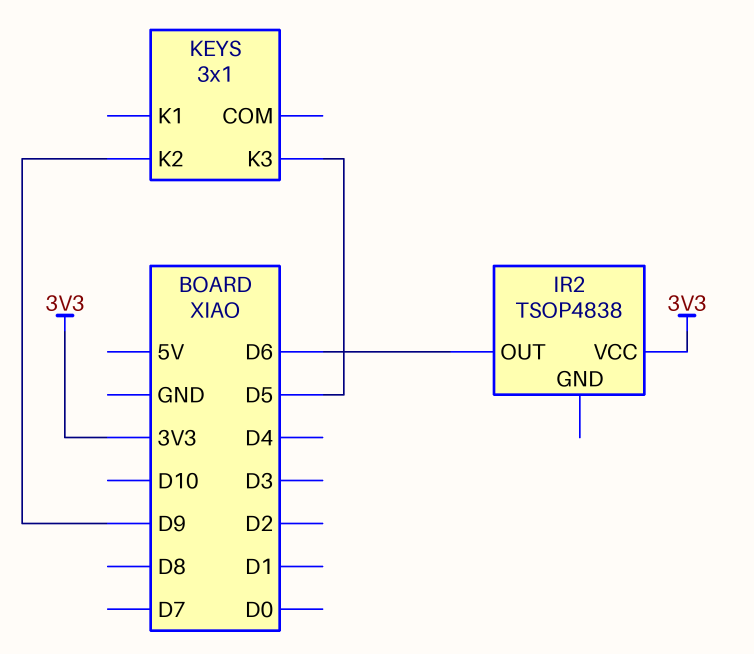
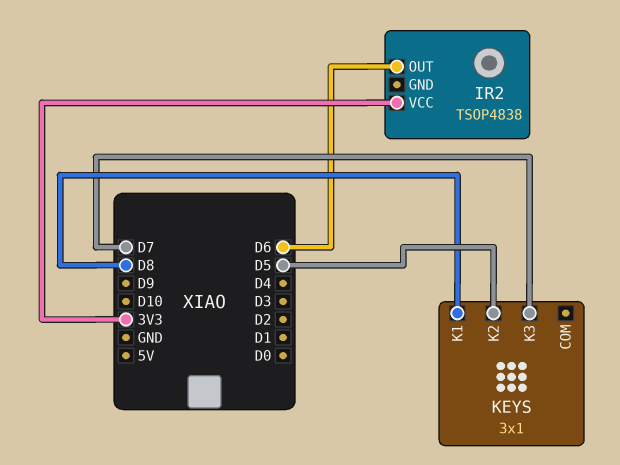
KEYS pin K1: none -> D8
KEYS pin K2: D9 -> D5
KEYS pin K3: D5 -> D7

